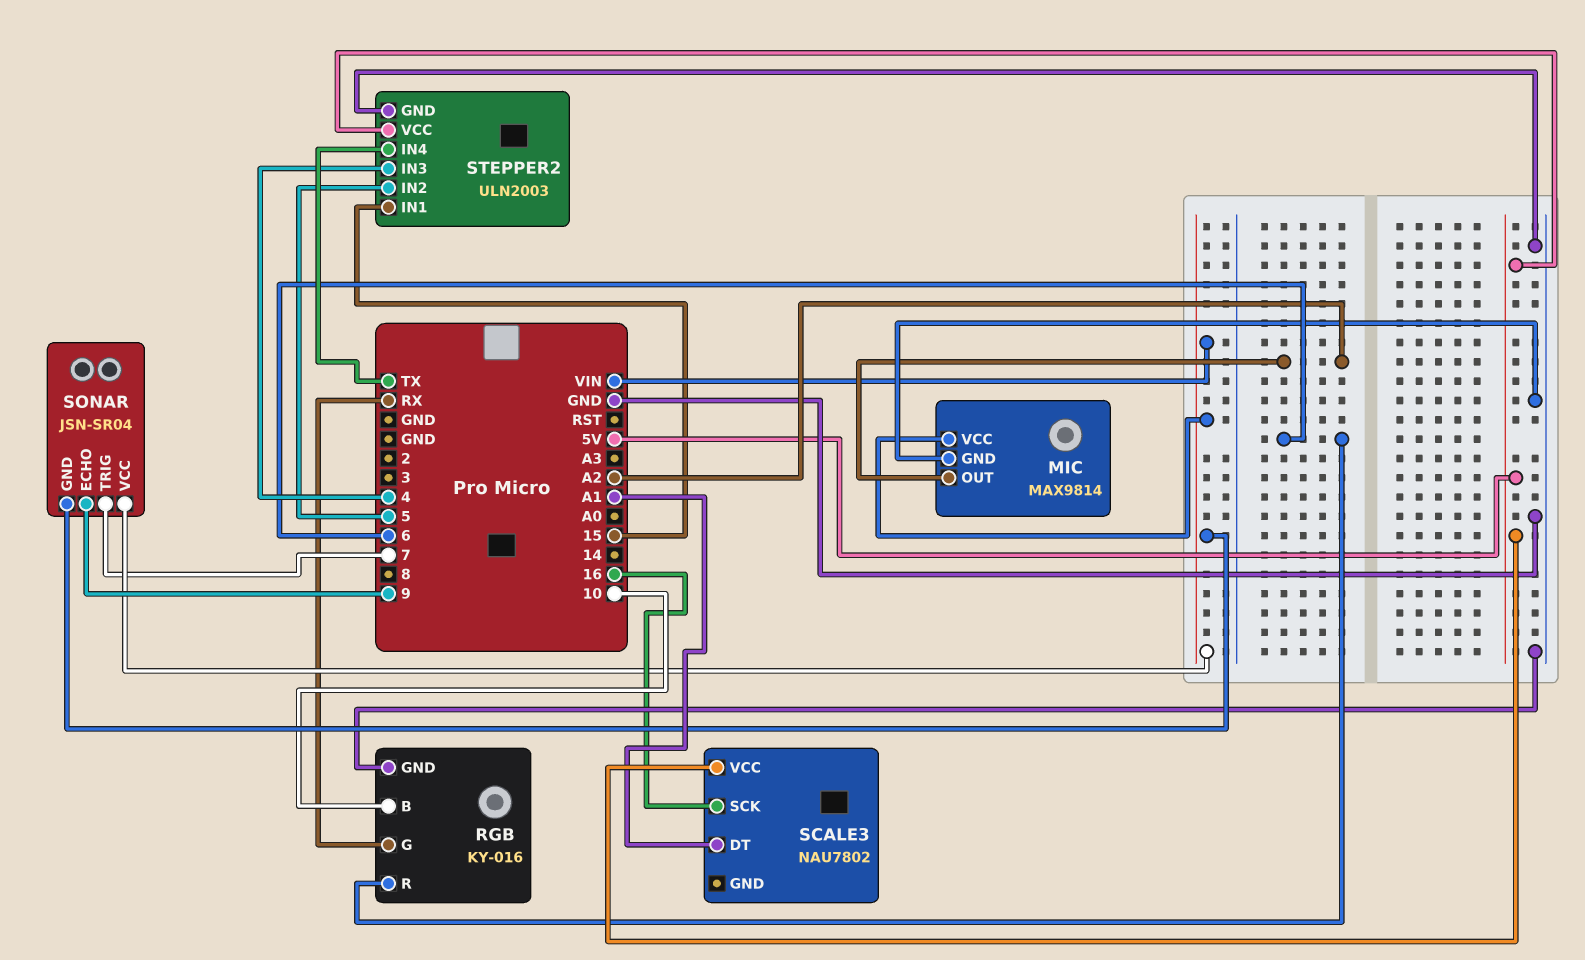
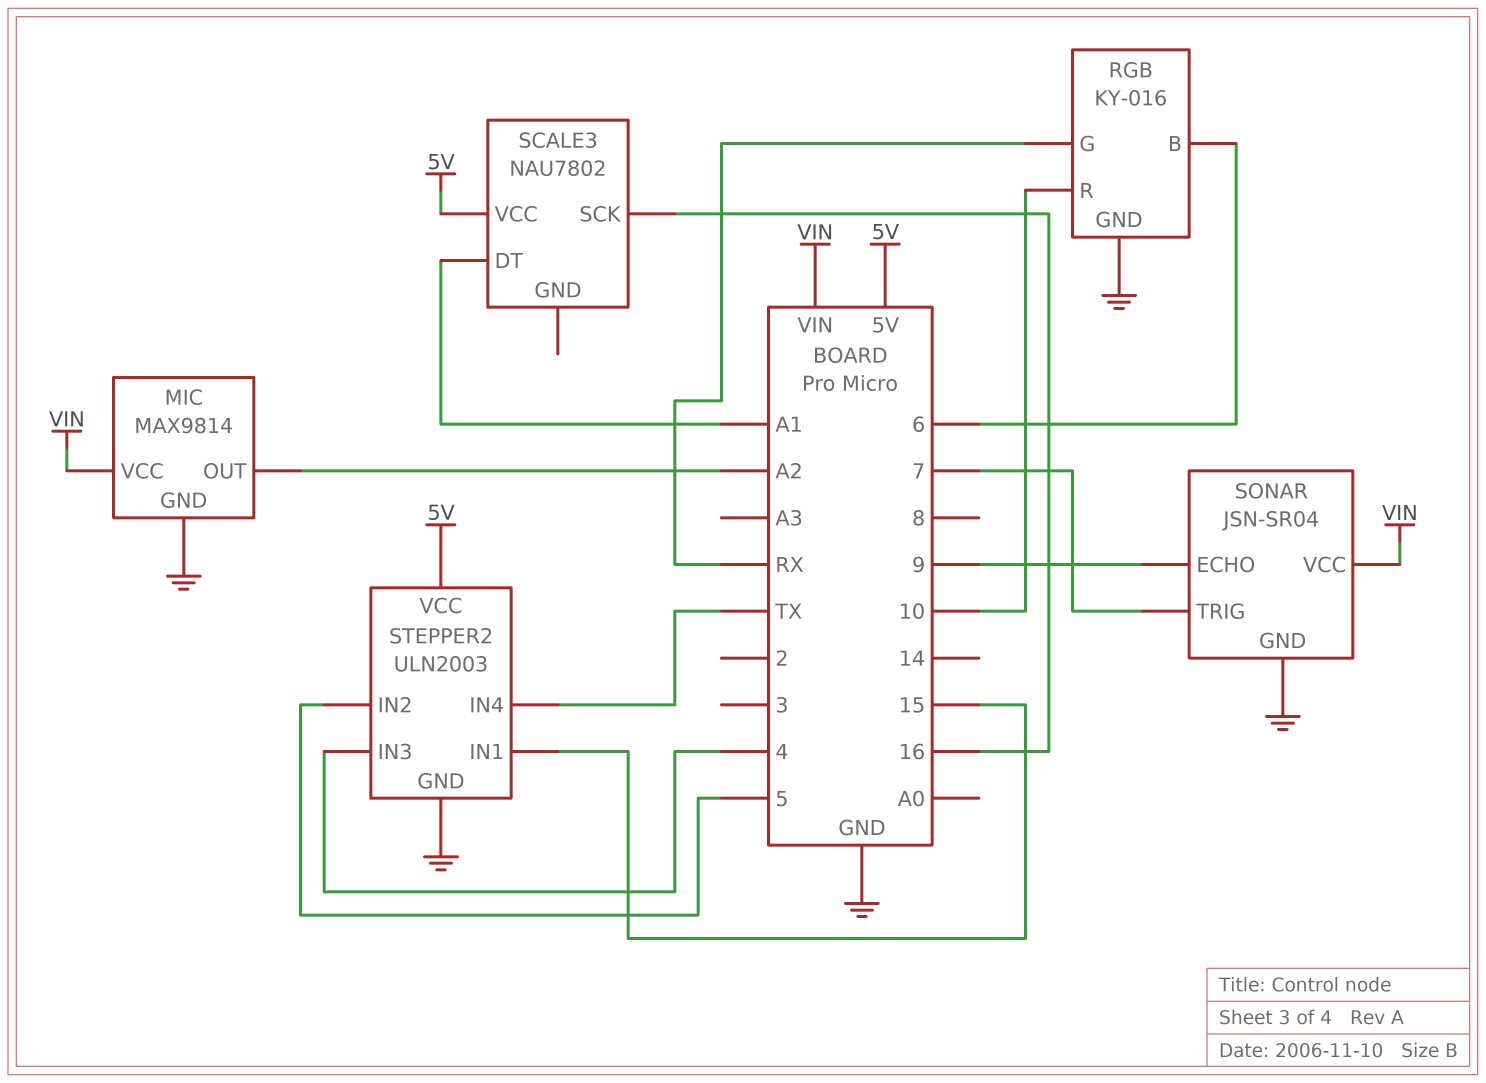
RGB pin B: 10 -> 6
RGB pin R: 6 -> 10
SONAR pin GND: VIN -> GND

